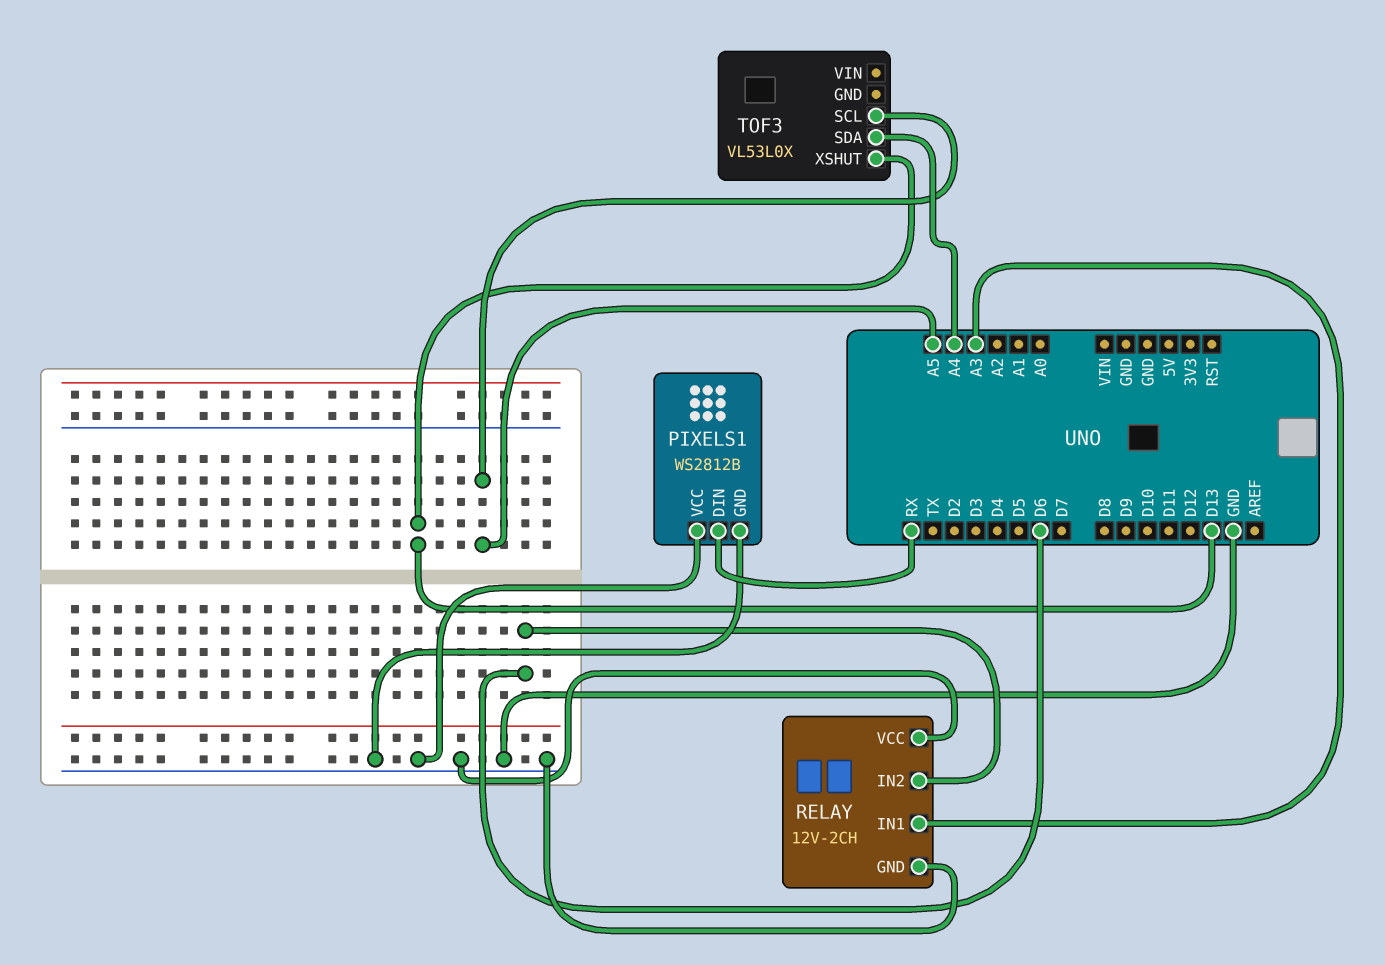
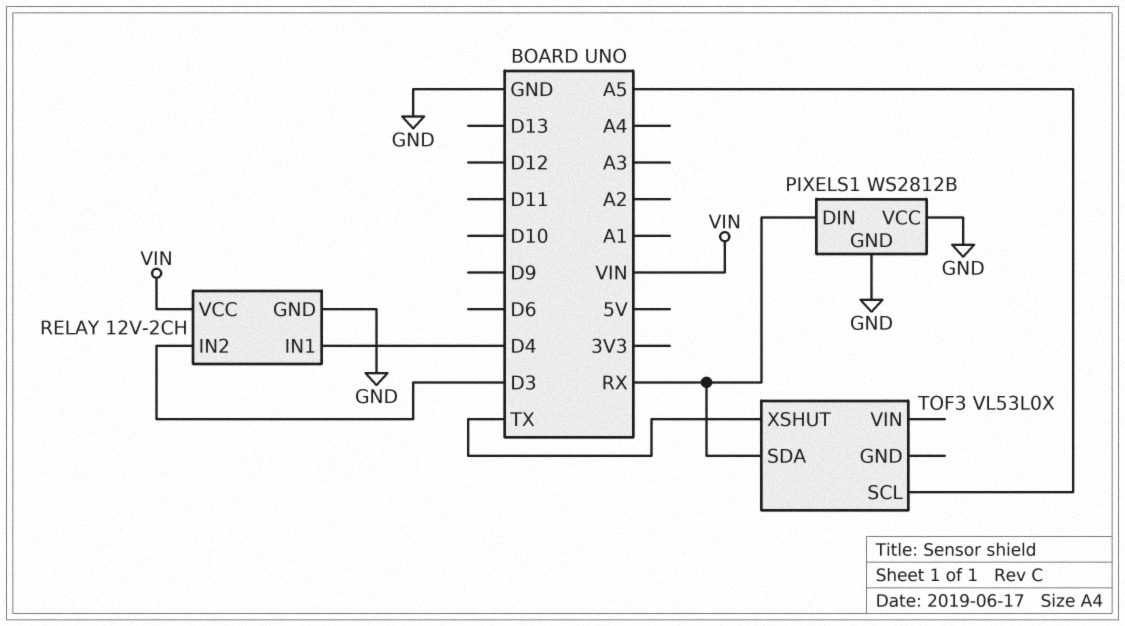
RELAY pin IN1: A3 -> D4
RELAY pin IN2: D6 -> D3
RELAY pin VCC: GND -> VIN
TOF3 pin SDA: A4 -> RX
TOF3 pin XSHUT: D13 -> TX

